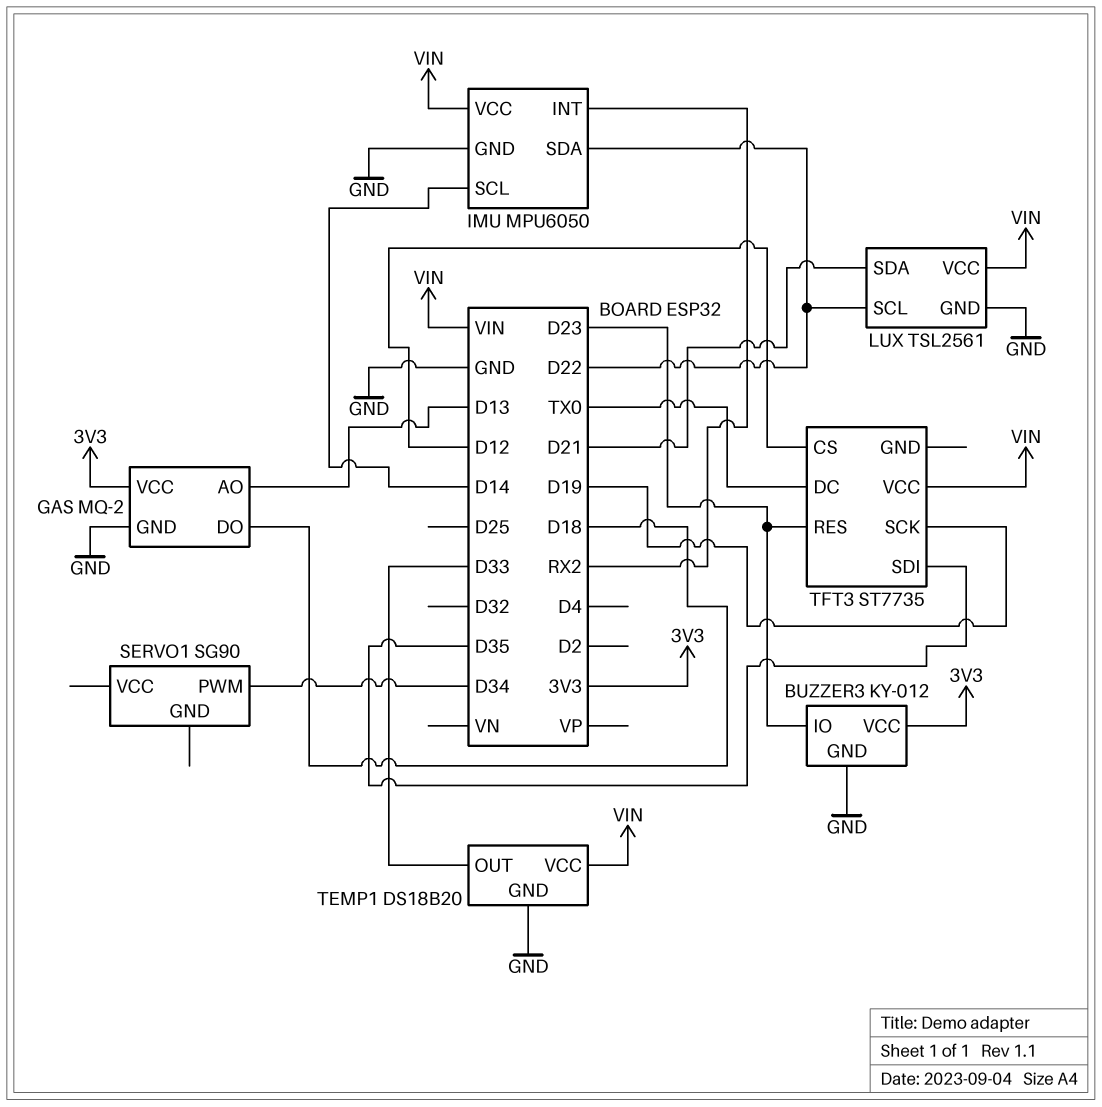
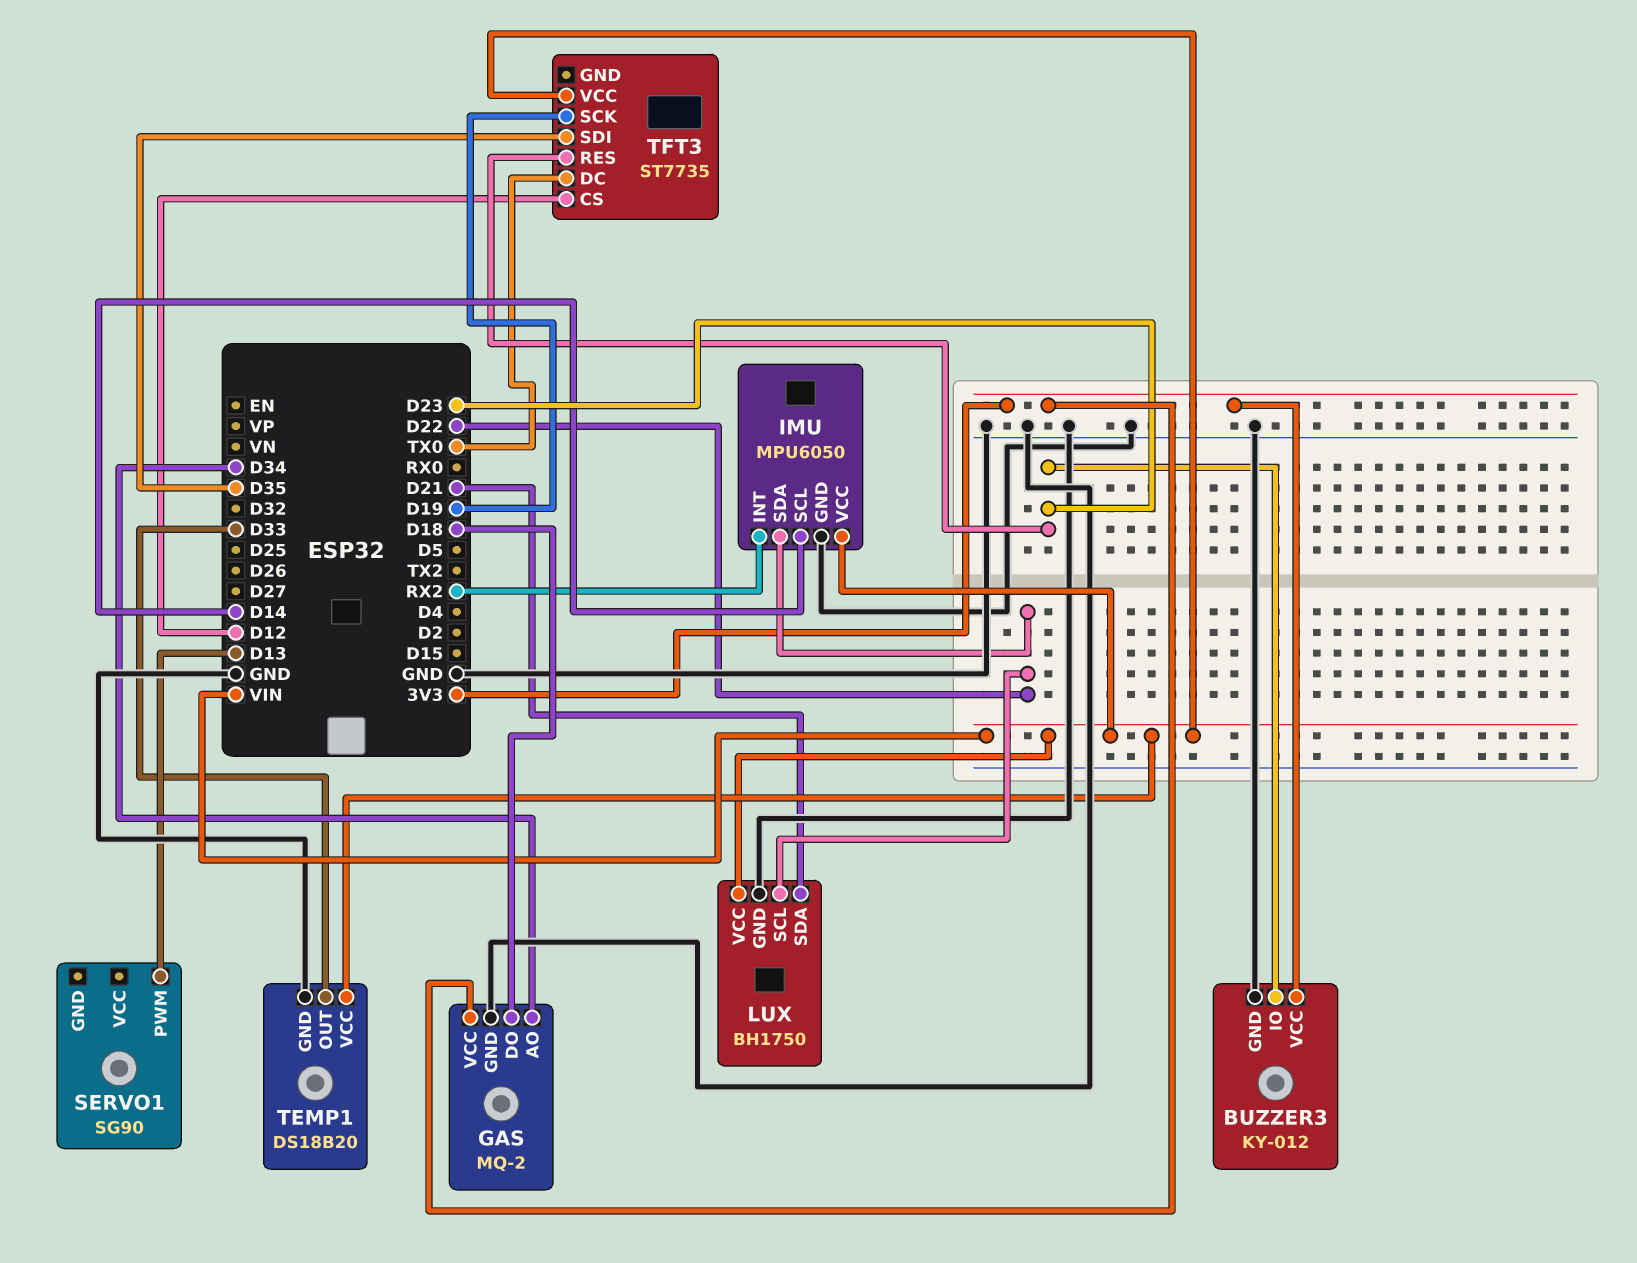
GAS pin AO: D13 -> D34
LUX: TSL2561 -> BH1750
SERVO1 pin PWM: D34 -> D13

